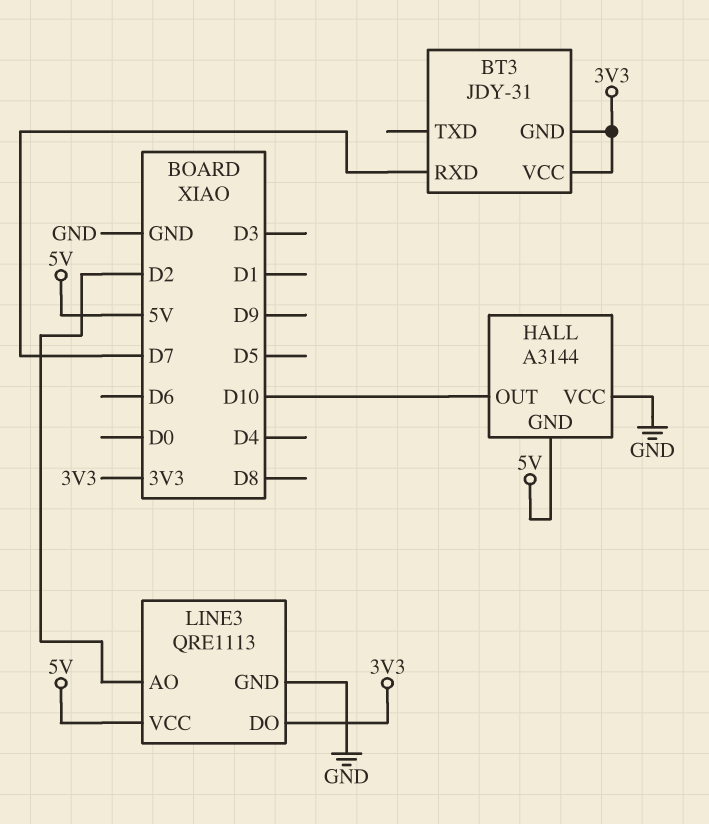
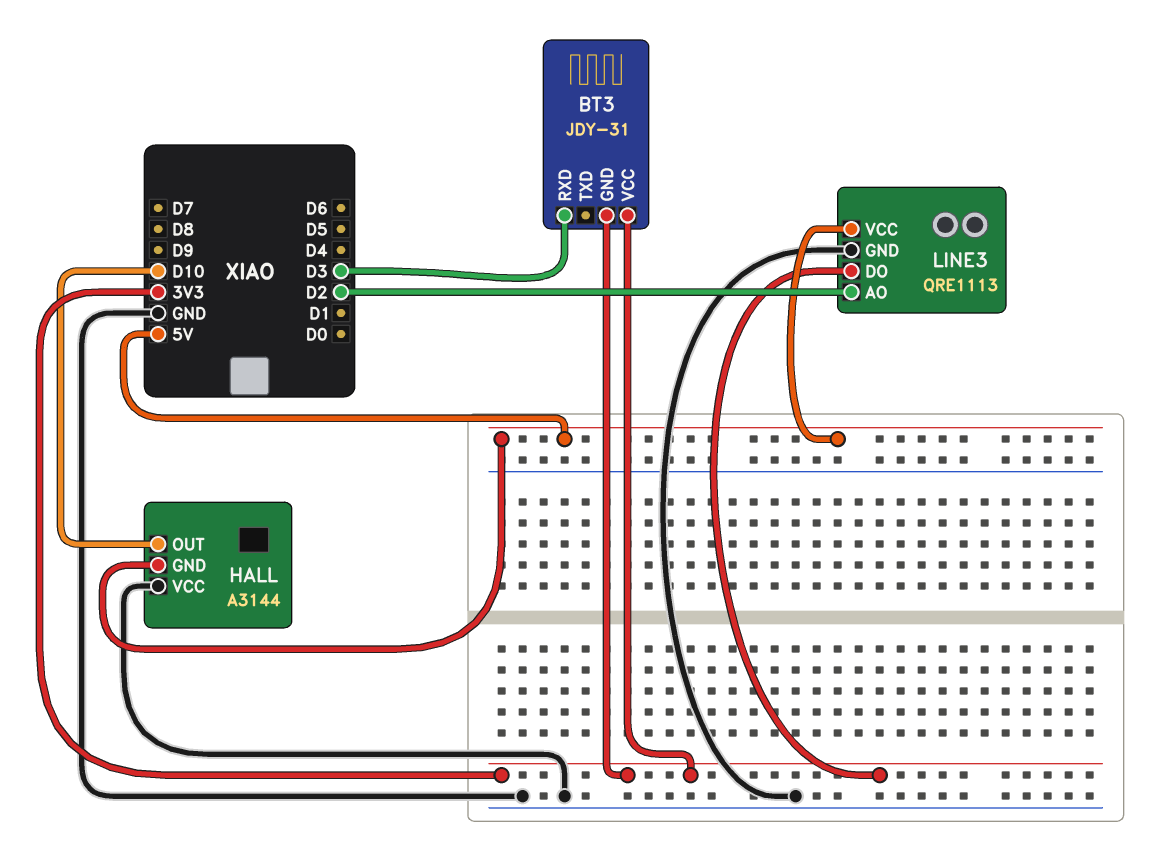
BT3 pin RXD: D7 -> D3

